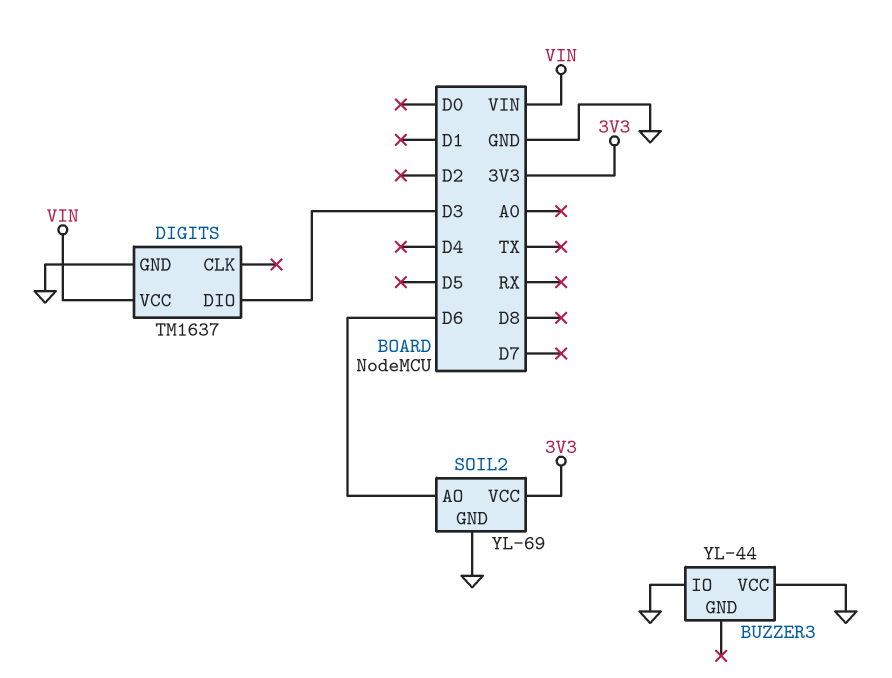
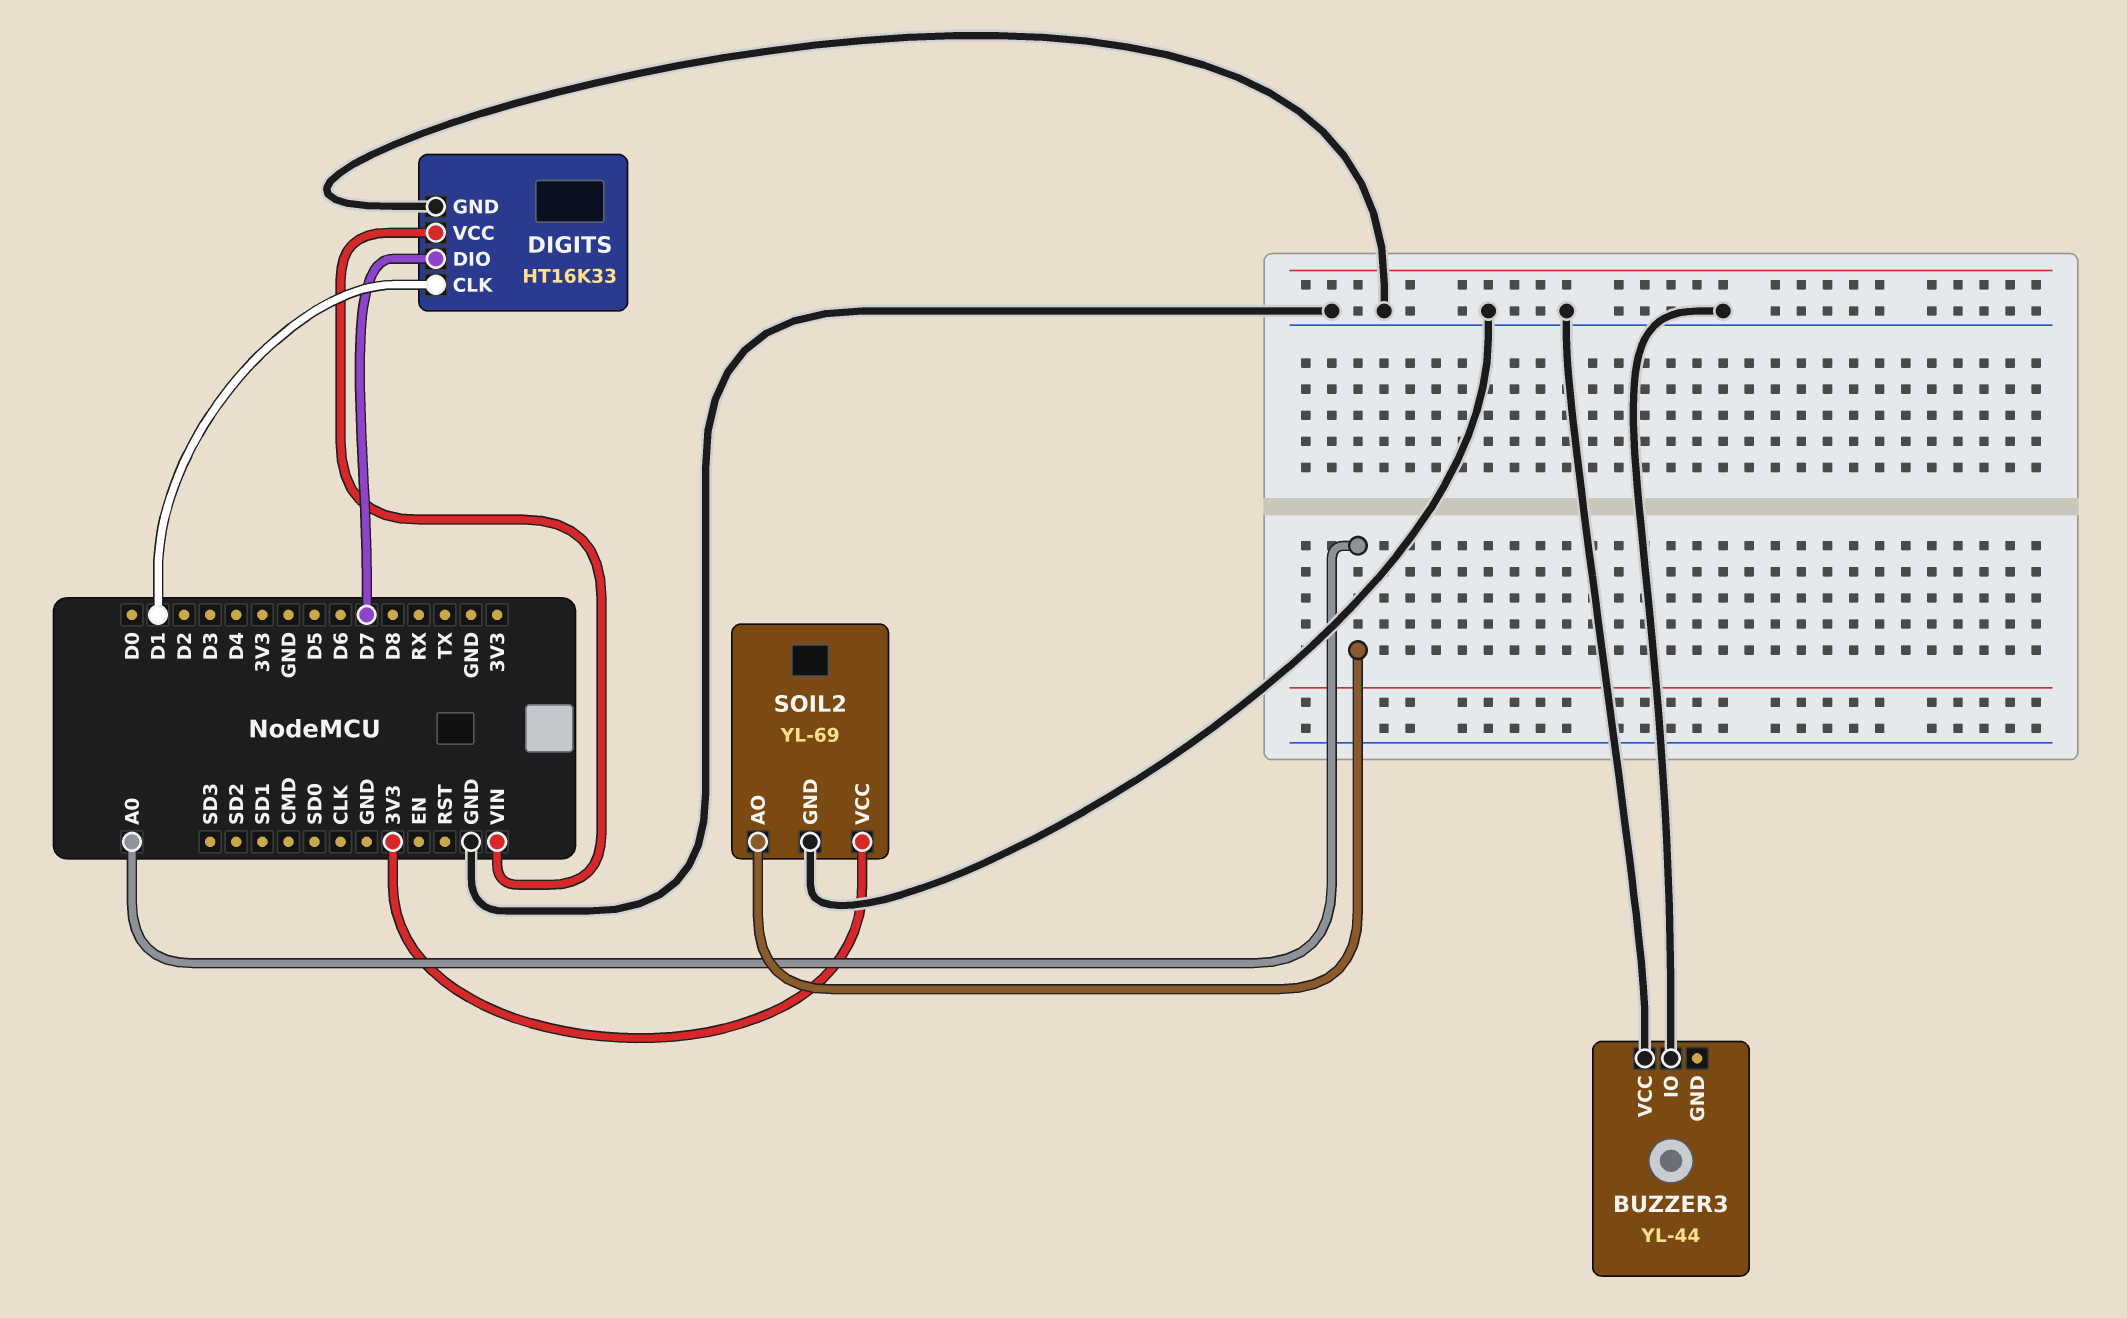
DIGITS: TM1637 -> HT16K33
DIGITS pin CLK: none -> D1
DIGITS pin DIO: D3 -> D7
SOIL2 pin AO: D6 -> A0

